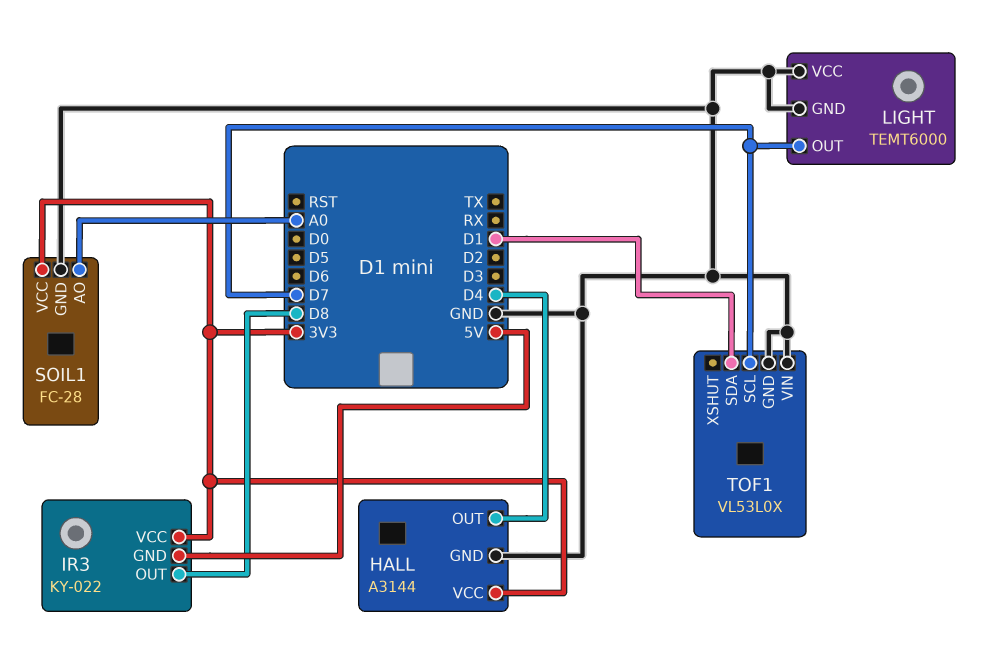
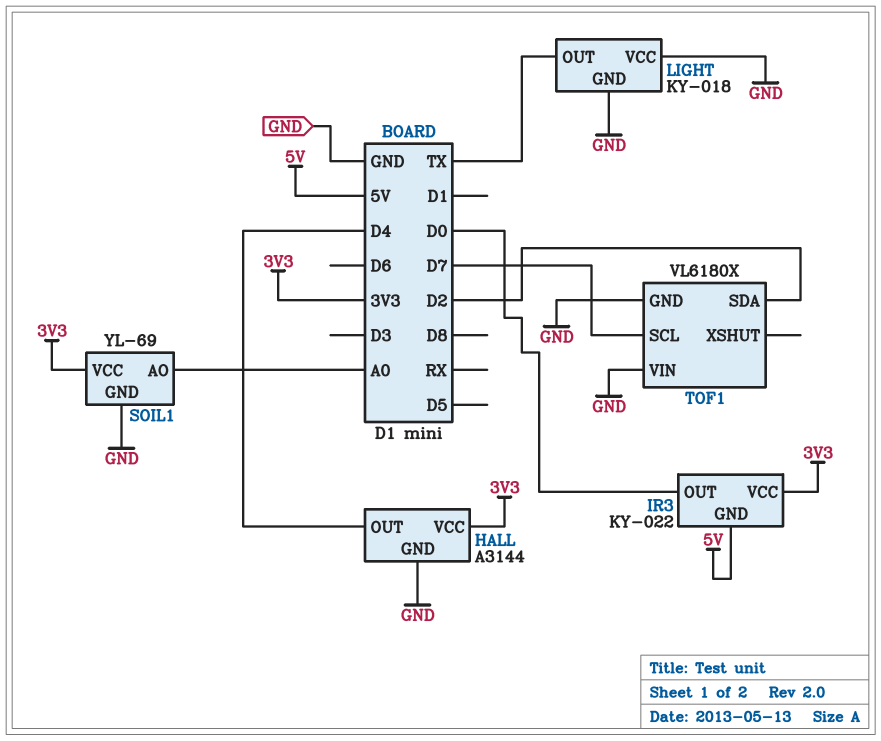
IR3 pin OUT: D8 -> D0
LIGHT: TEMT6000 -> KY-018
LIGHT pin OUT: D7 -> TX
SOIL1: FC-28 -> YL-69
TOF1: VL53L0X -> VL6180X
TOF1 pin SDA: D1 -> D2

